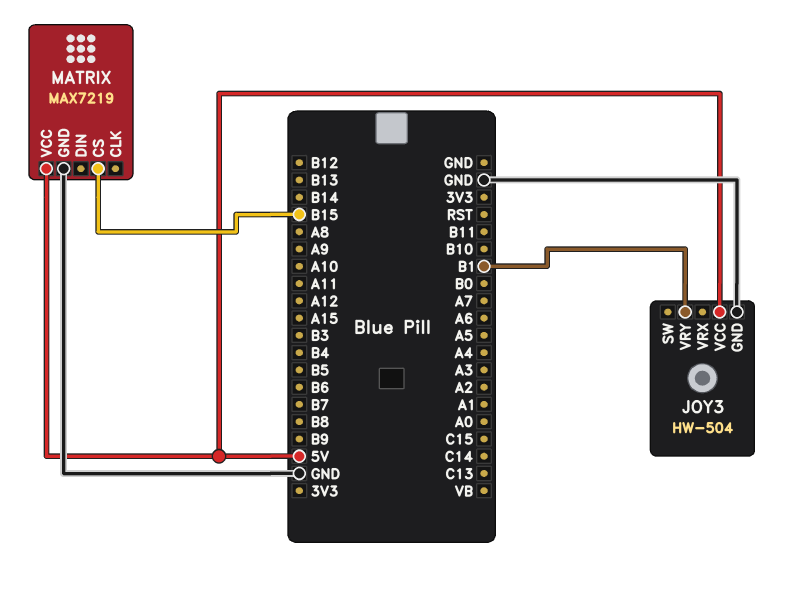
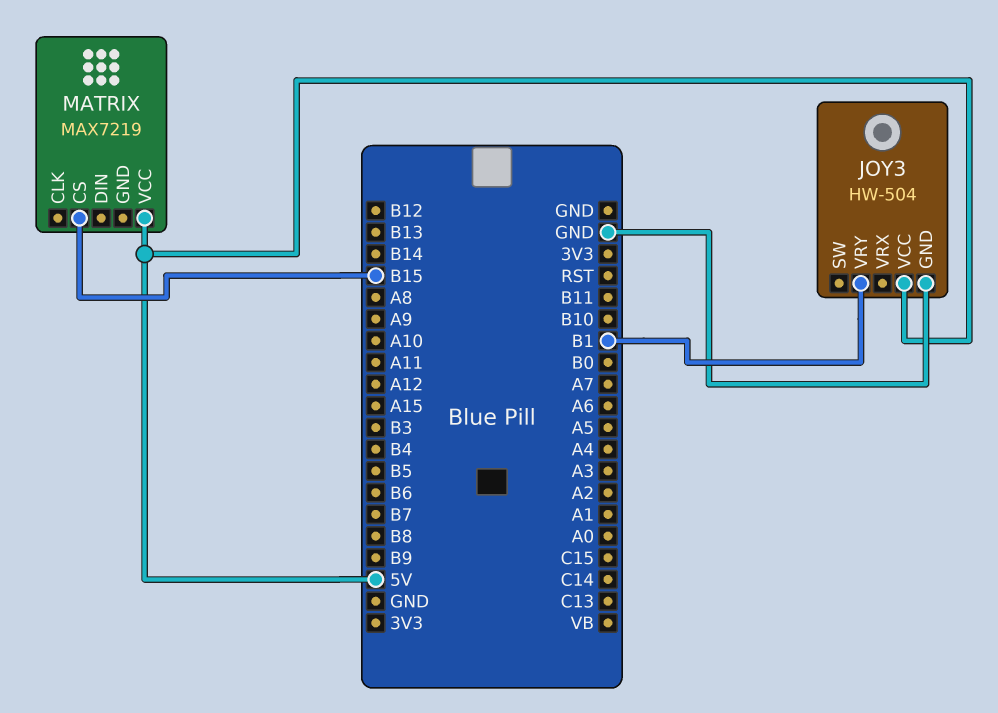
MATRIX pin GND: GND -> none

